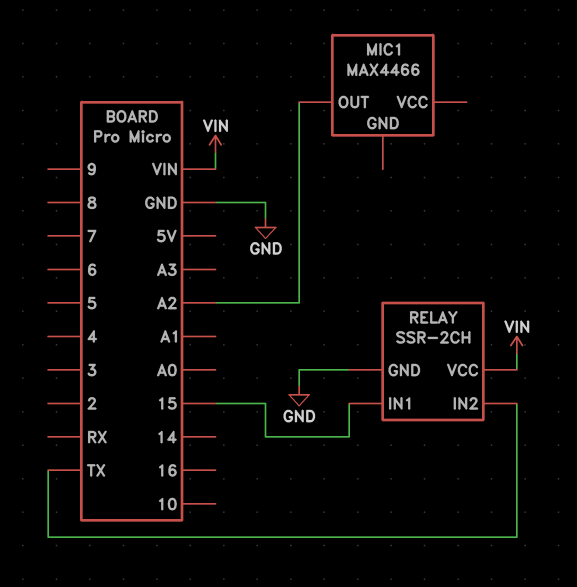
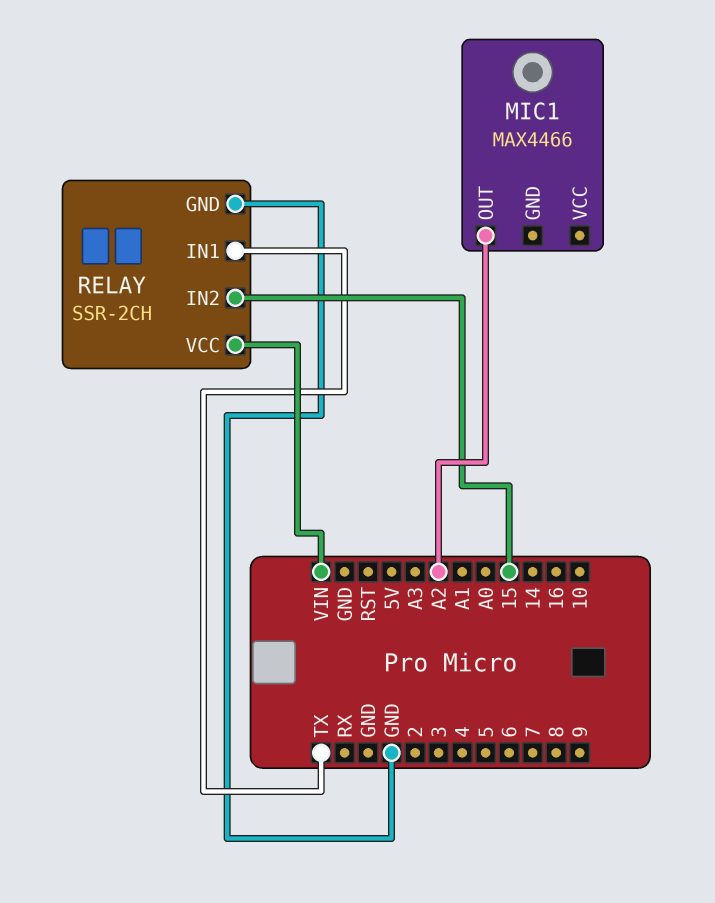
RELAY pin IN1: 15 -> TX
RELAY pin IN2: TX -> 15

